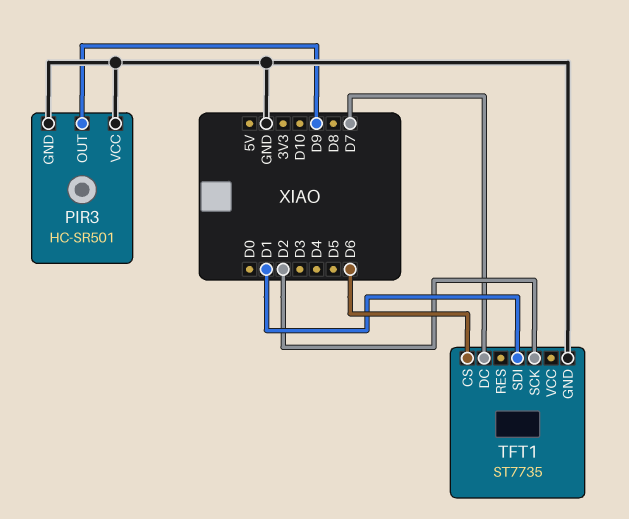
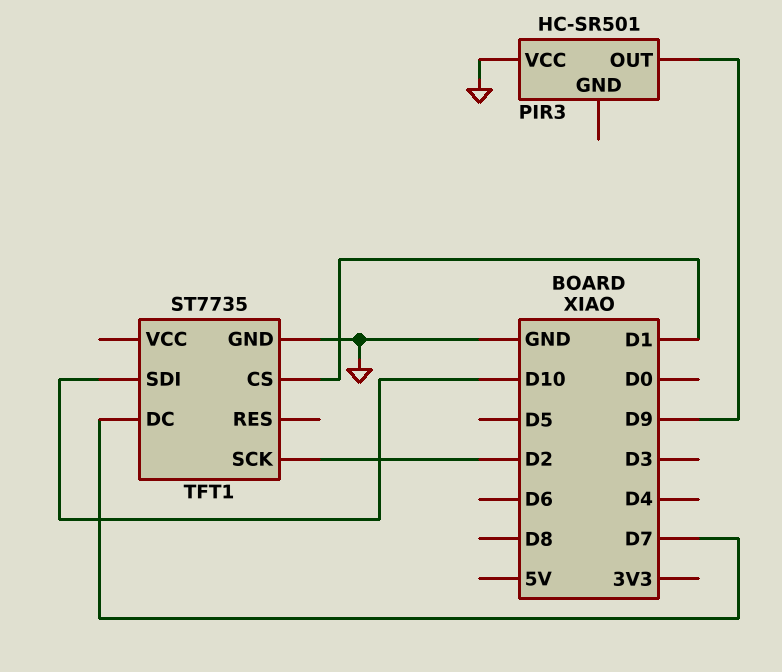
PIR3 pin GND: GND -> none
TFT1 pin CS: D6 -> D1
TFT1 pin SDI: D1 -> D10

